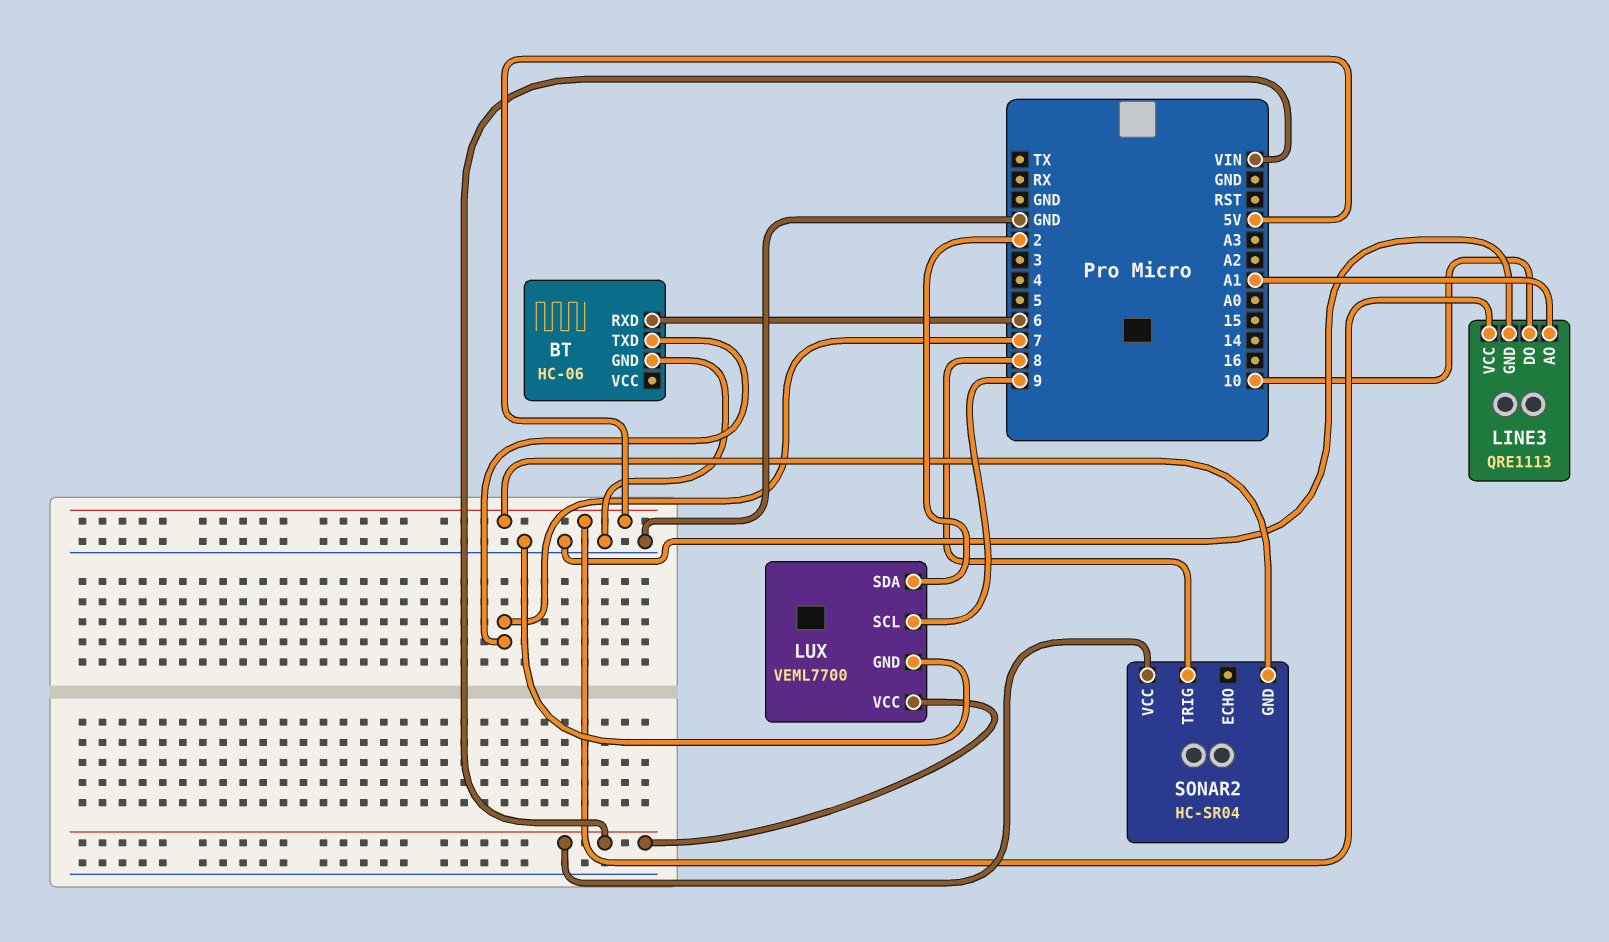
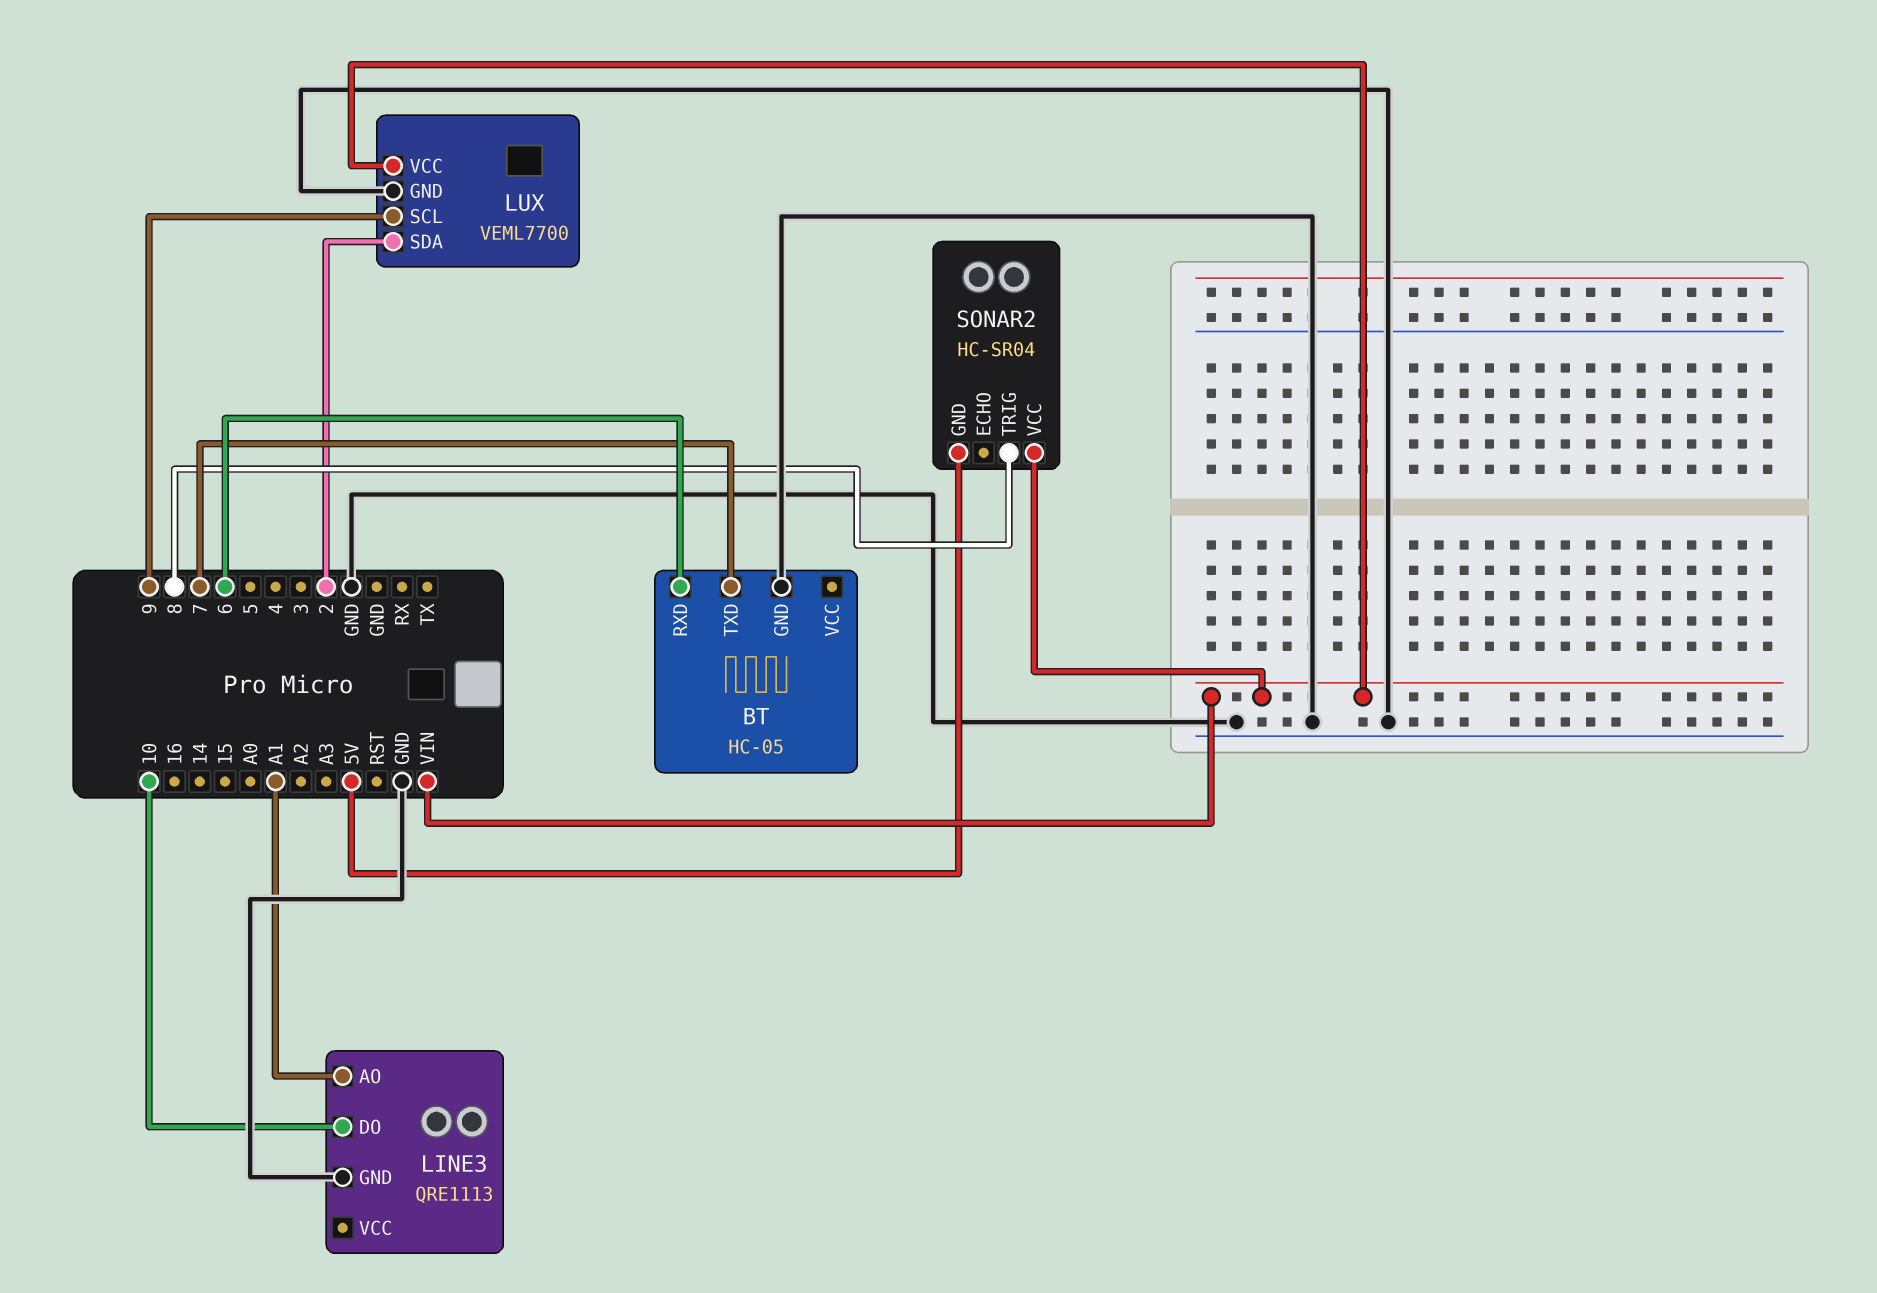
BT: HC-06 -> HC-05
LINE3 pin VCC: 5V -> none

